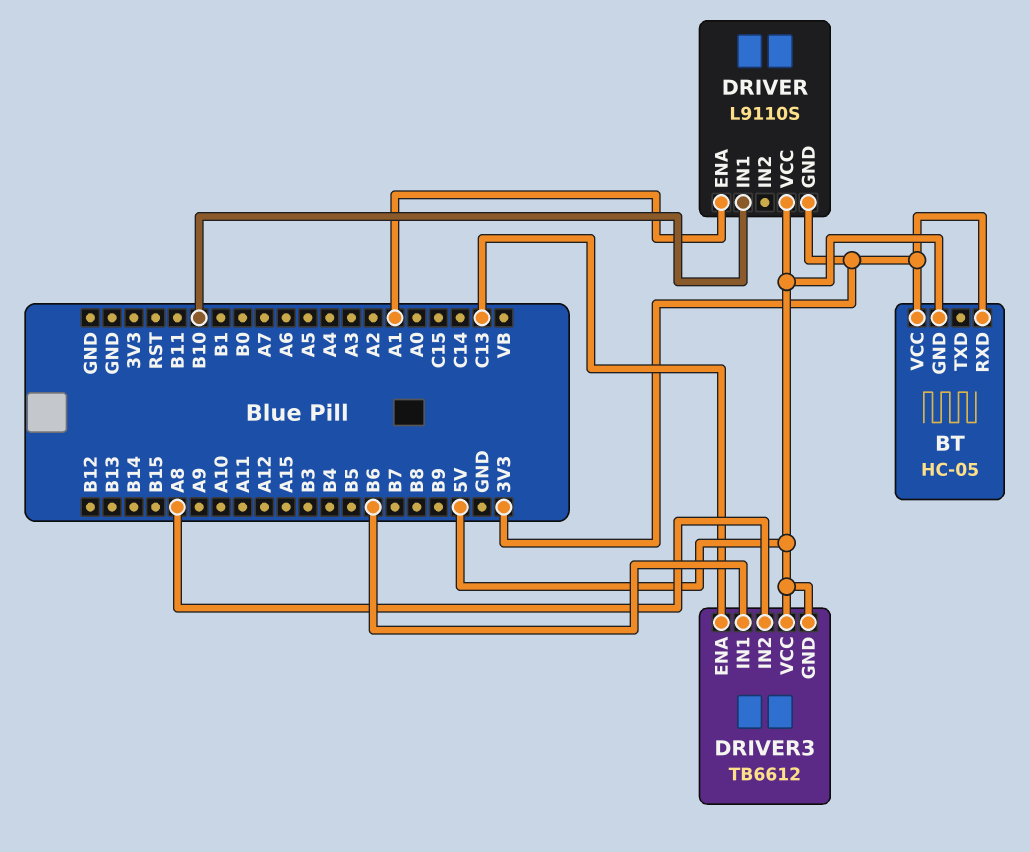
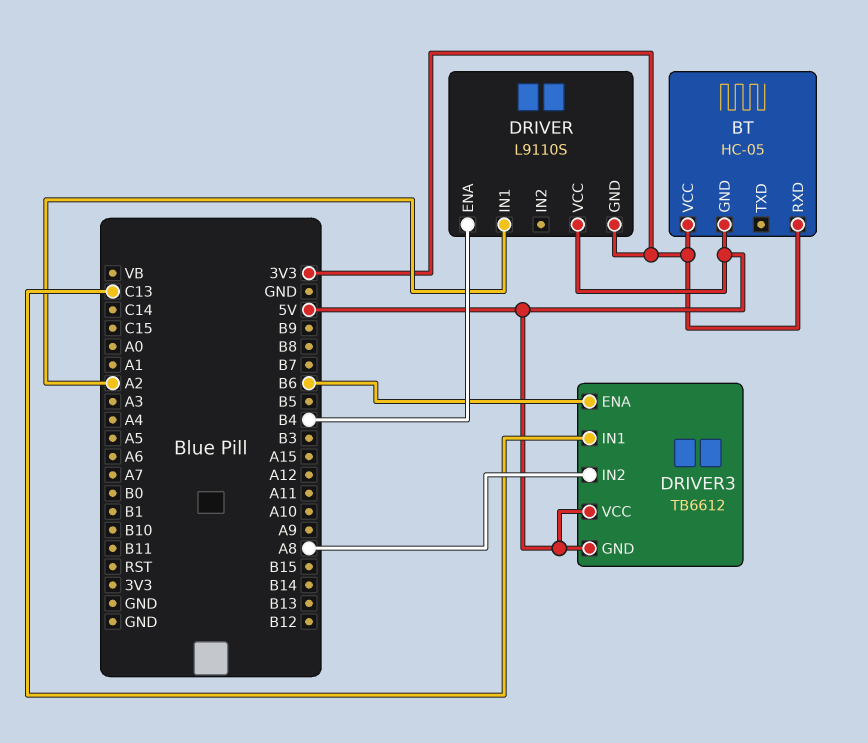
DRIVER pin ENA: A1 -> B4
DRIVER pin IN1: B10 -> A2
DRIVER3 pin ENA: C13 -> B6
DRIVER3 pin IN1: B6 -> C13

